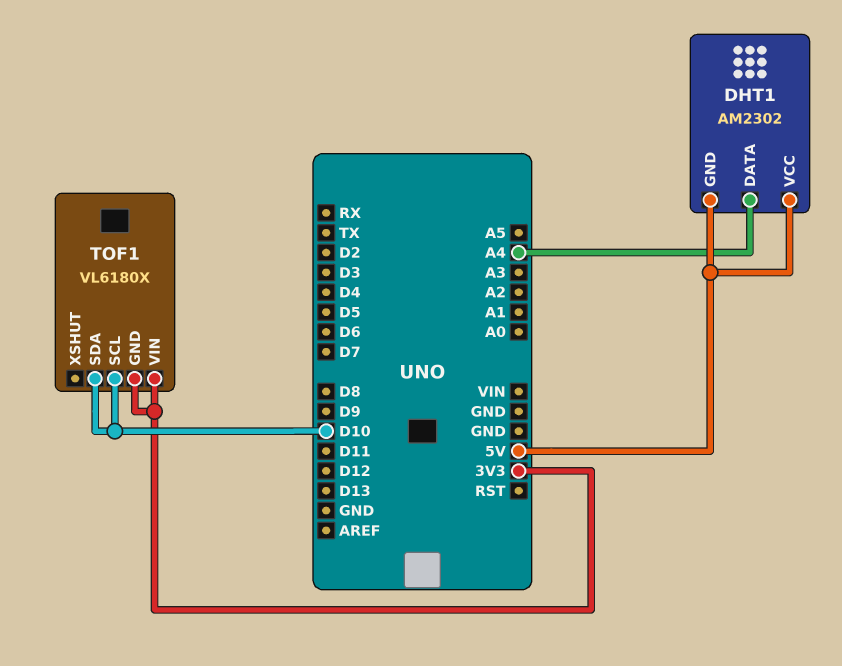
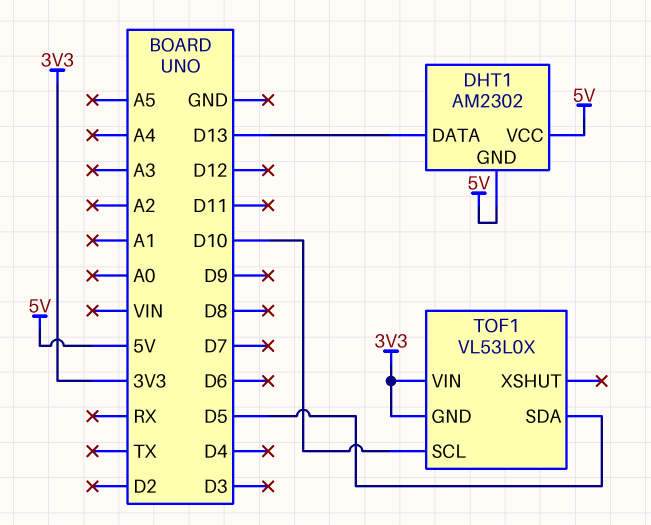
DHT1 pin DATA: A4 -> D13
TOF1: VL6180X -> VL53L0X
TOF1 pin SDA: D10 -> D5

